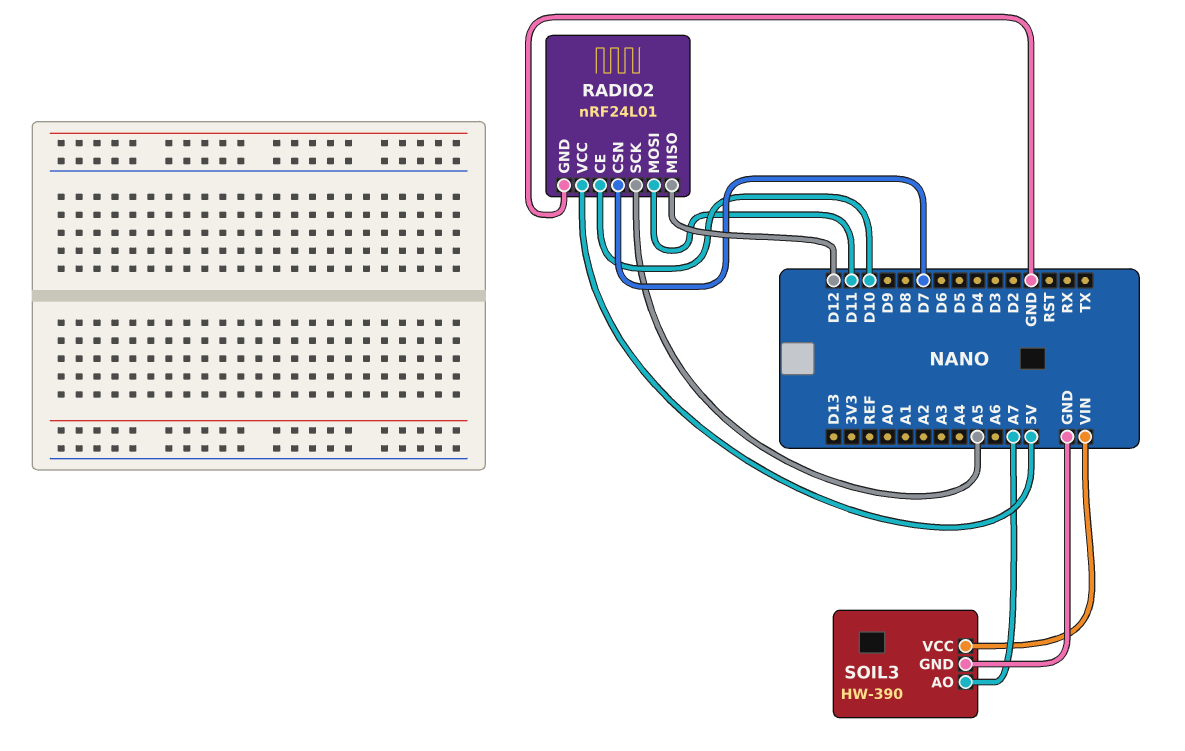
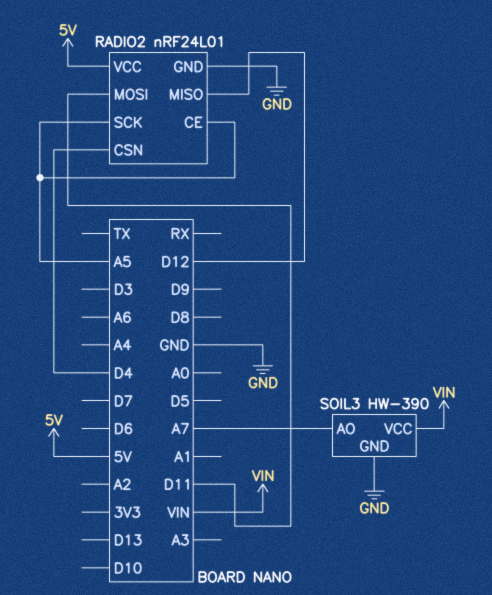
RADIO2 pin CE: D10 -> A5
RADIO2 pin CSN: D7 -> D4

